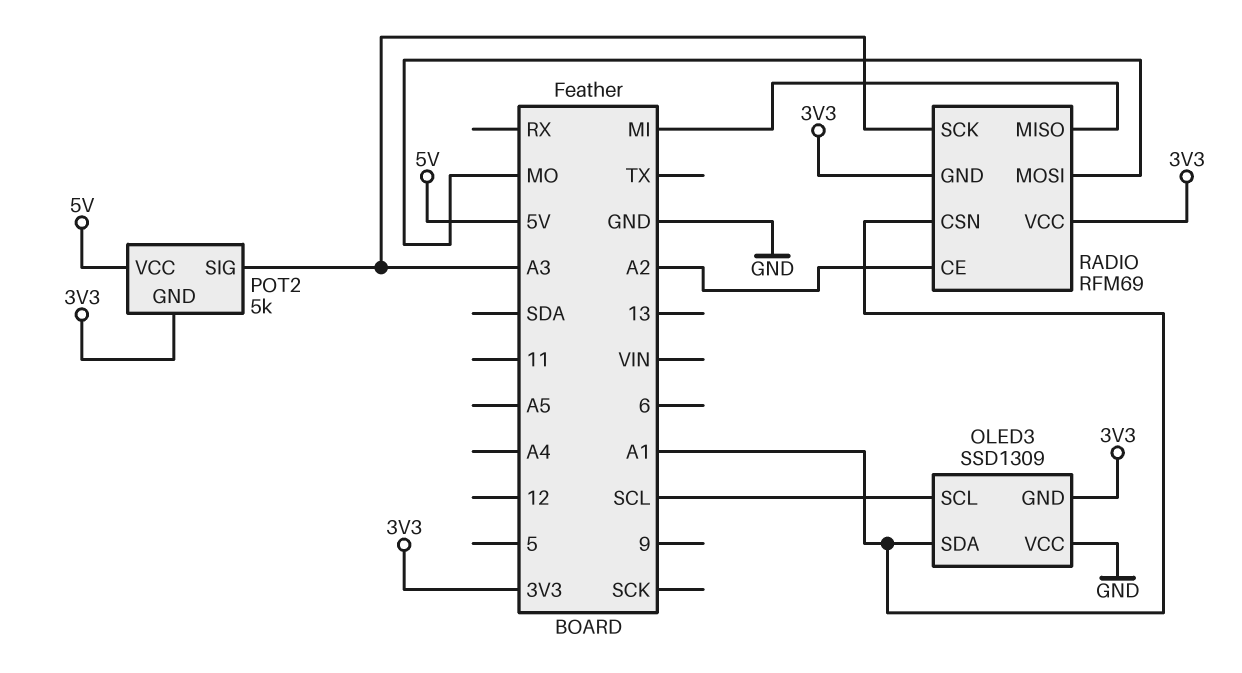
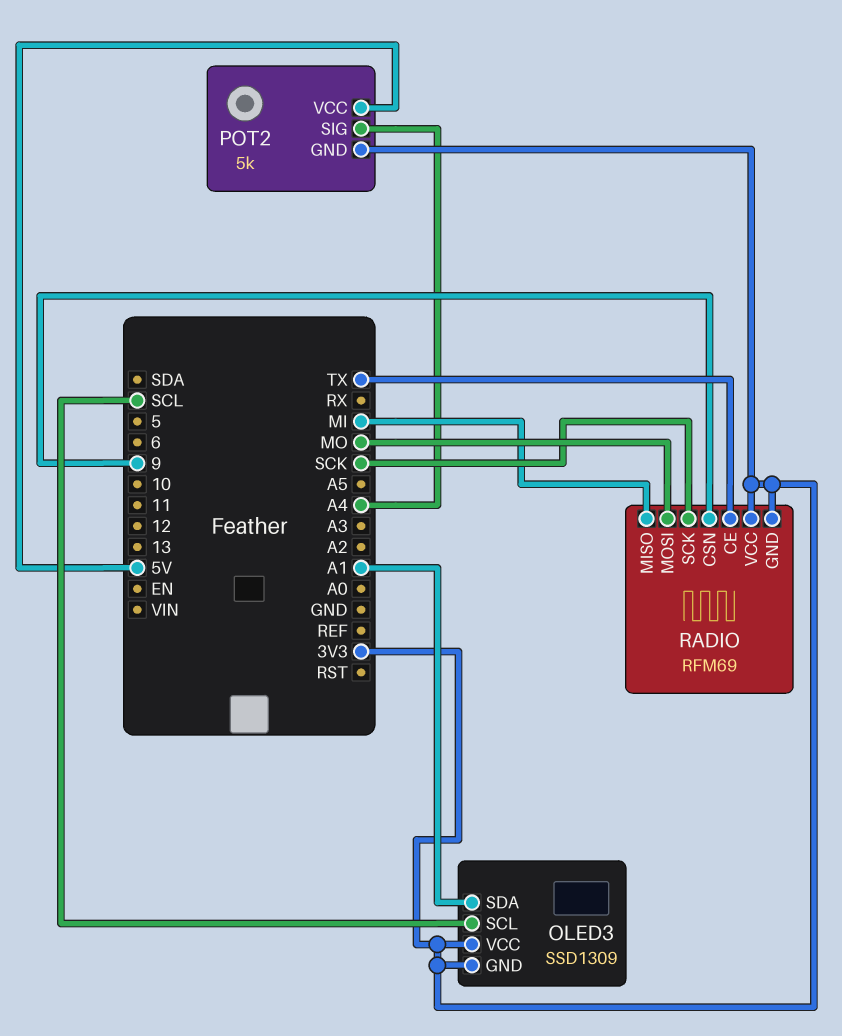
OLED3 pin VCC: GND -> 3V3
POT2 pin SIG: A3 -> A4
RADIO pin CE: A2 -> TX
RADIO pin CSN: A1 -> 9
RADIO pin SCK: A3 -> SCK

